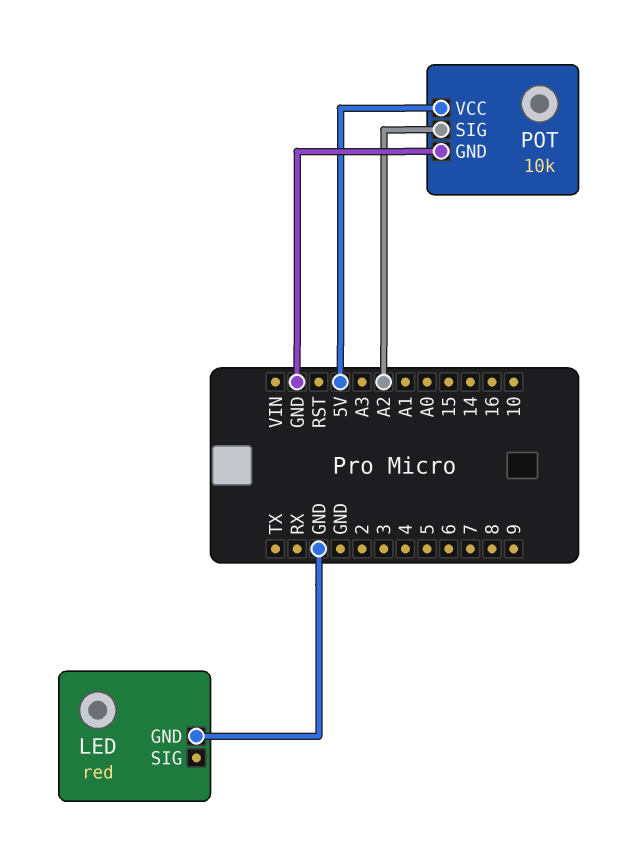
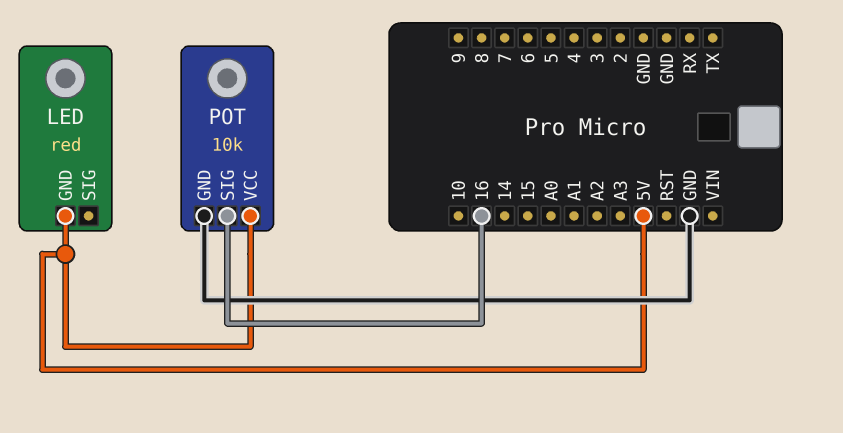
LED pin GND: GND -> 5V
POT pin SIG: A2 -> 16

